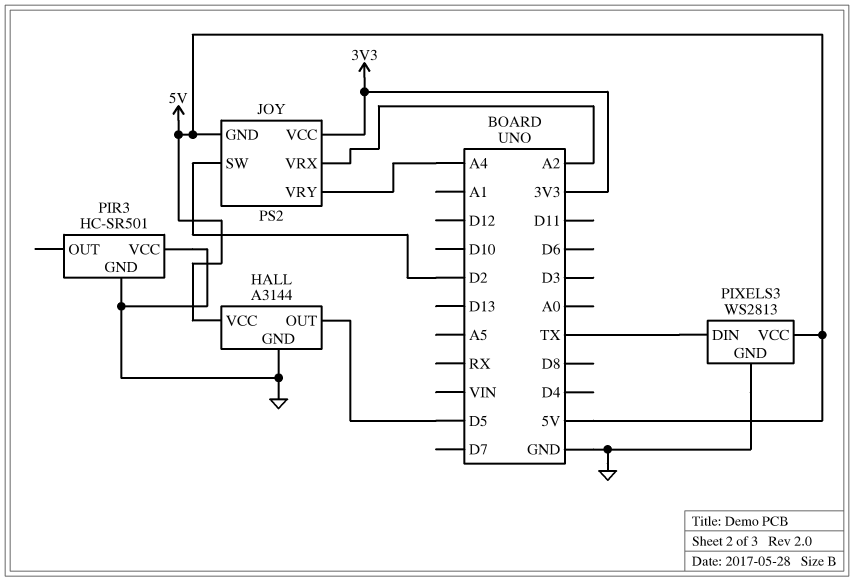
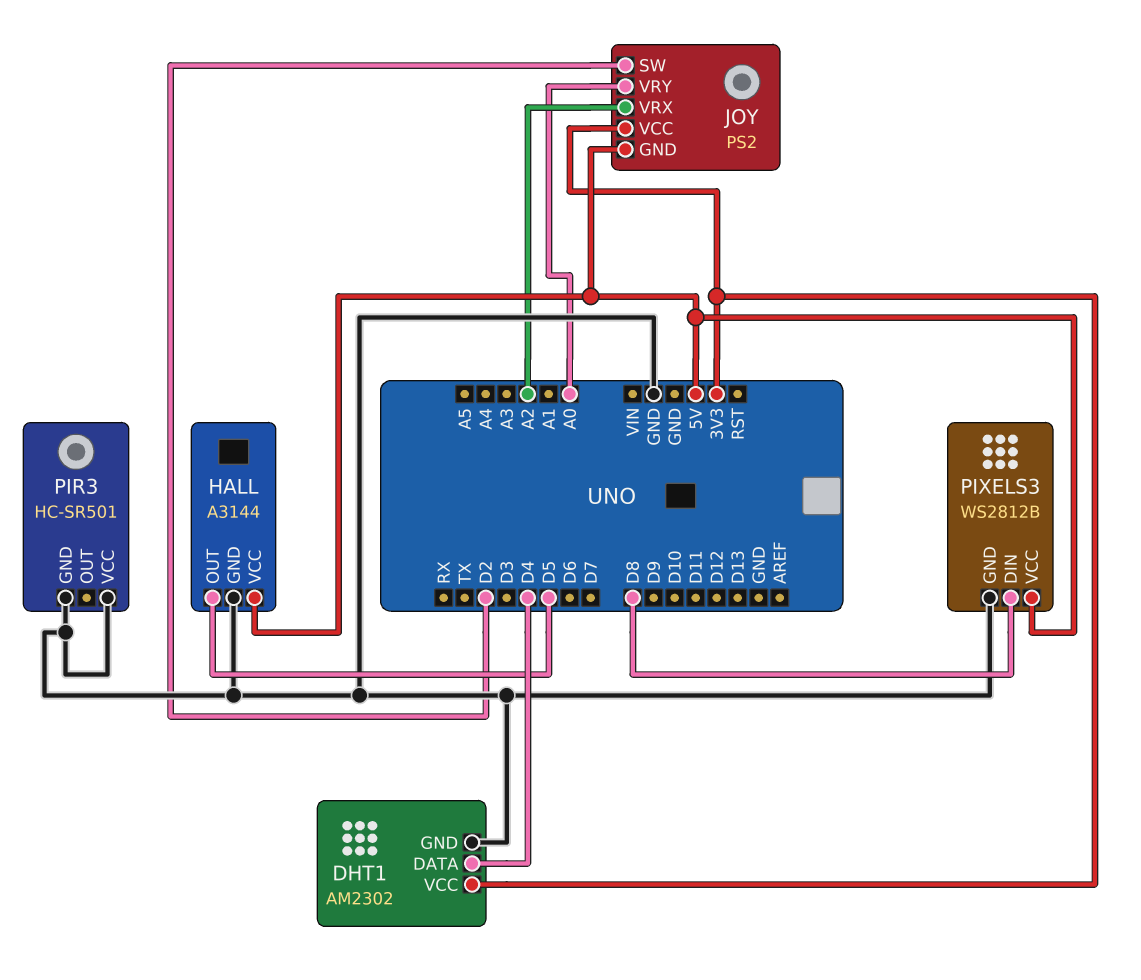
DHT1: none -> AM2302
DHT1 pin DATA: none -> D4
DHT1 pin GND: none -> GND
DHT1 pin VCC: none -> 3V3
JOY pin VRY: A4 -> A0
PIXELS3: WS2813 -> WS2812B
PIXELS3 pin DIN: TX -> D8

